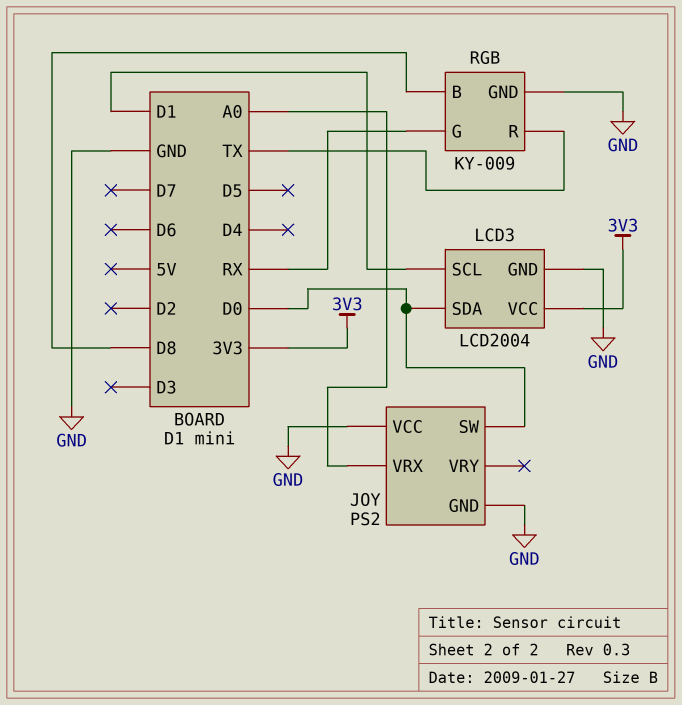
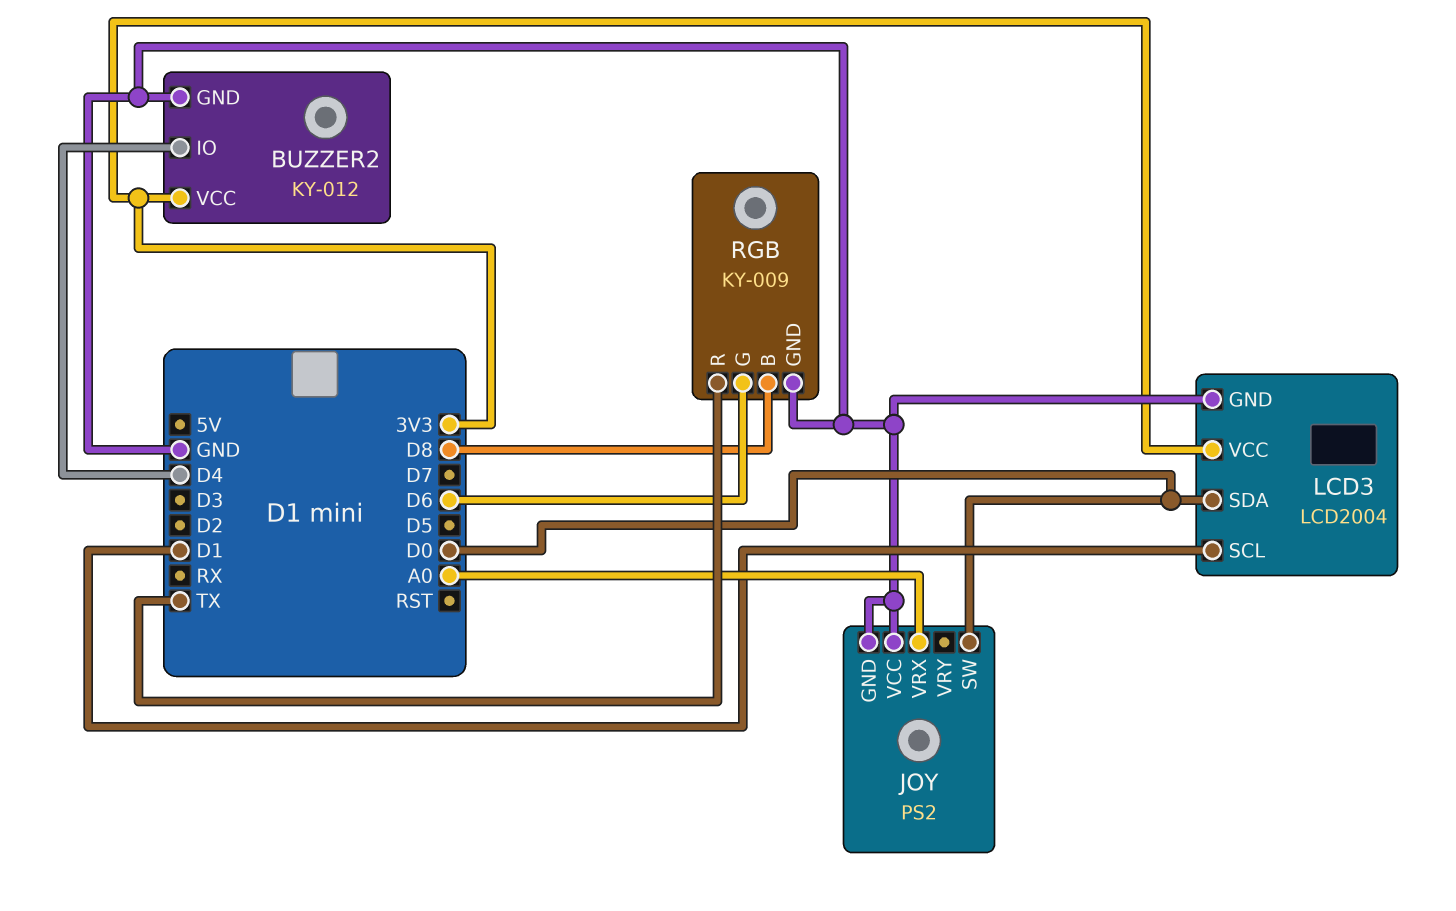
BUZZER2: none -> KY-012
BUZZER2 pin GND: none -> GND
BUZZER2 pin IO: none -> D4
BUZZER2 pin VCC: none -> 3V3
RGB pin G: RX -> D6

